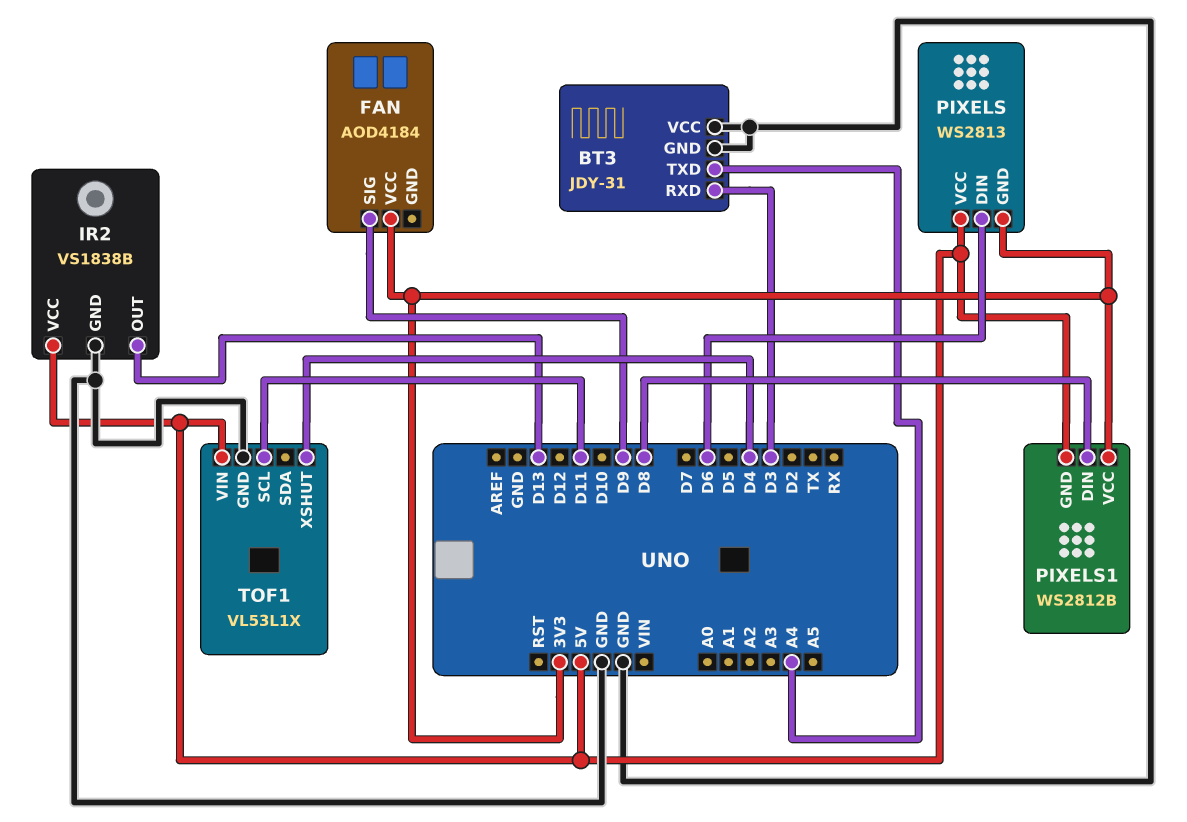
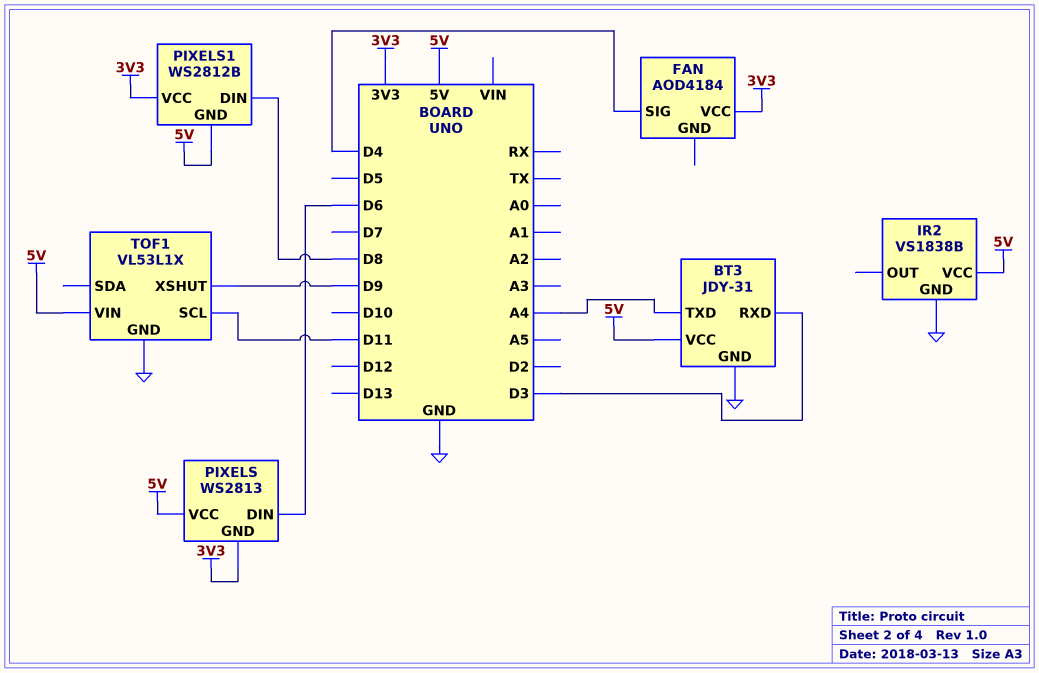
BT3 pin VCC: GND -> 5V
FAN pin SIG: D9 -> D4
IR2 pin OUT: D13 -> none
TOF1 pin XSHUT: D4 -> D9

